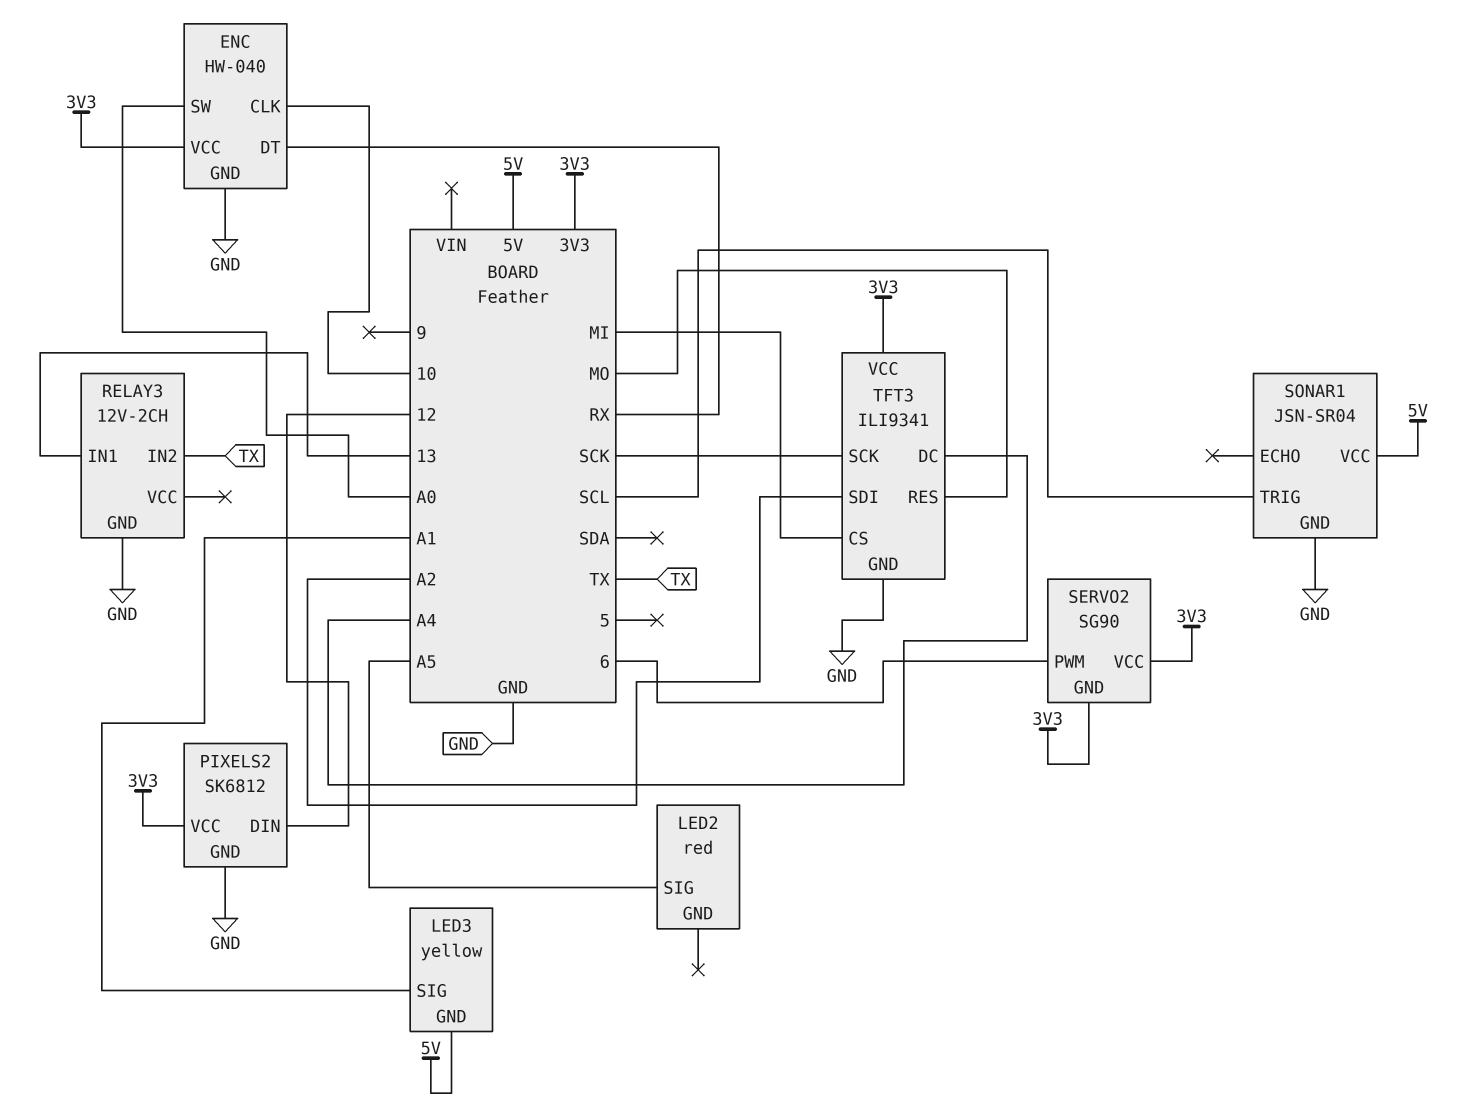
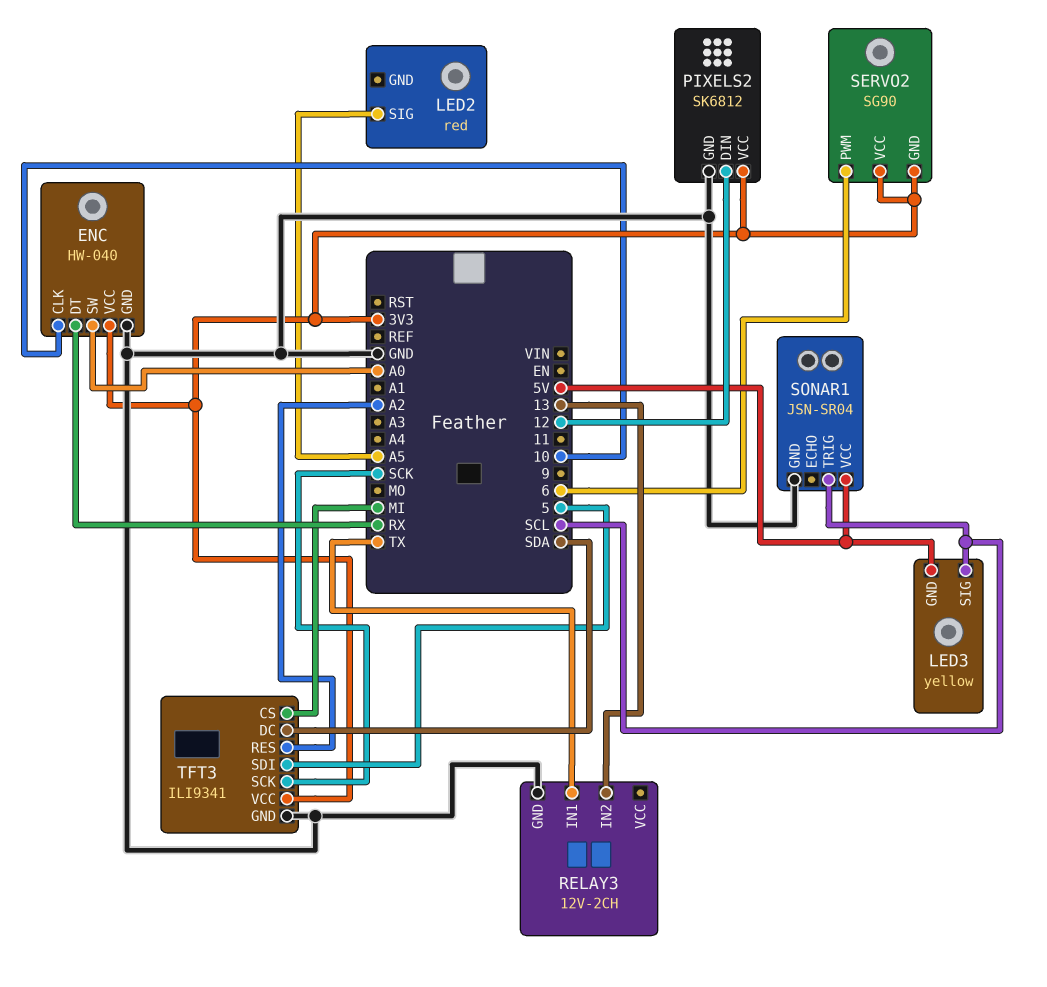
LED3 pin SIG: A1 -> SCL
RELAY3 pin IN1: 13 -> TX
RELAY3 pin IN2: TX -> 13
TFT3 pin DC: A4 -> SDA
TFT3 pin RES: MO -> A2
TFT3 pin SDI: A2 -> 5

